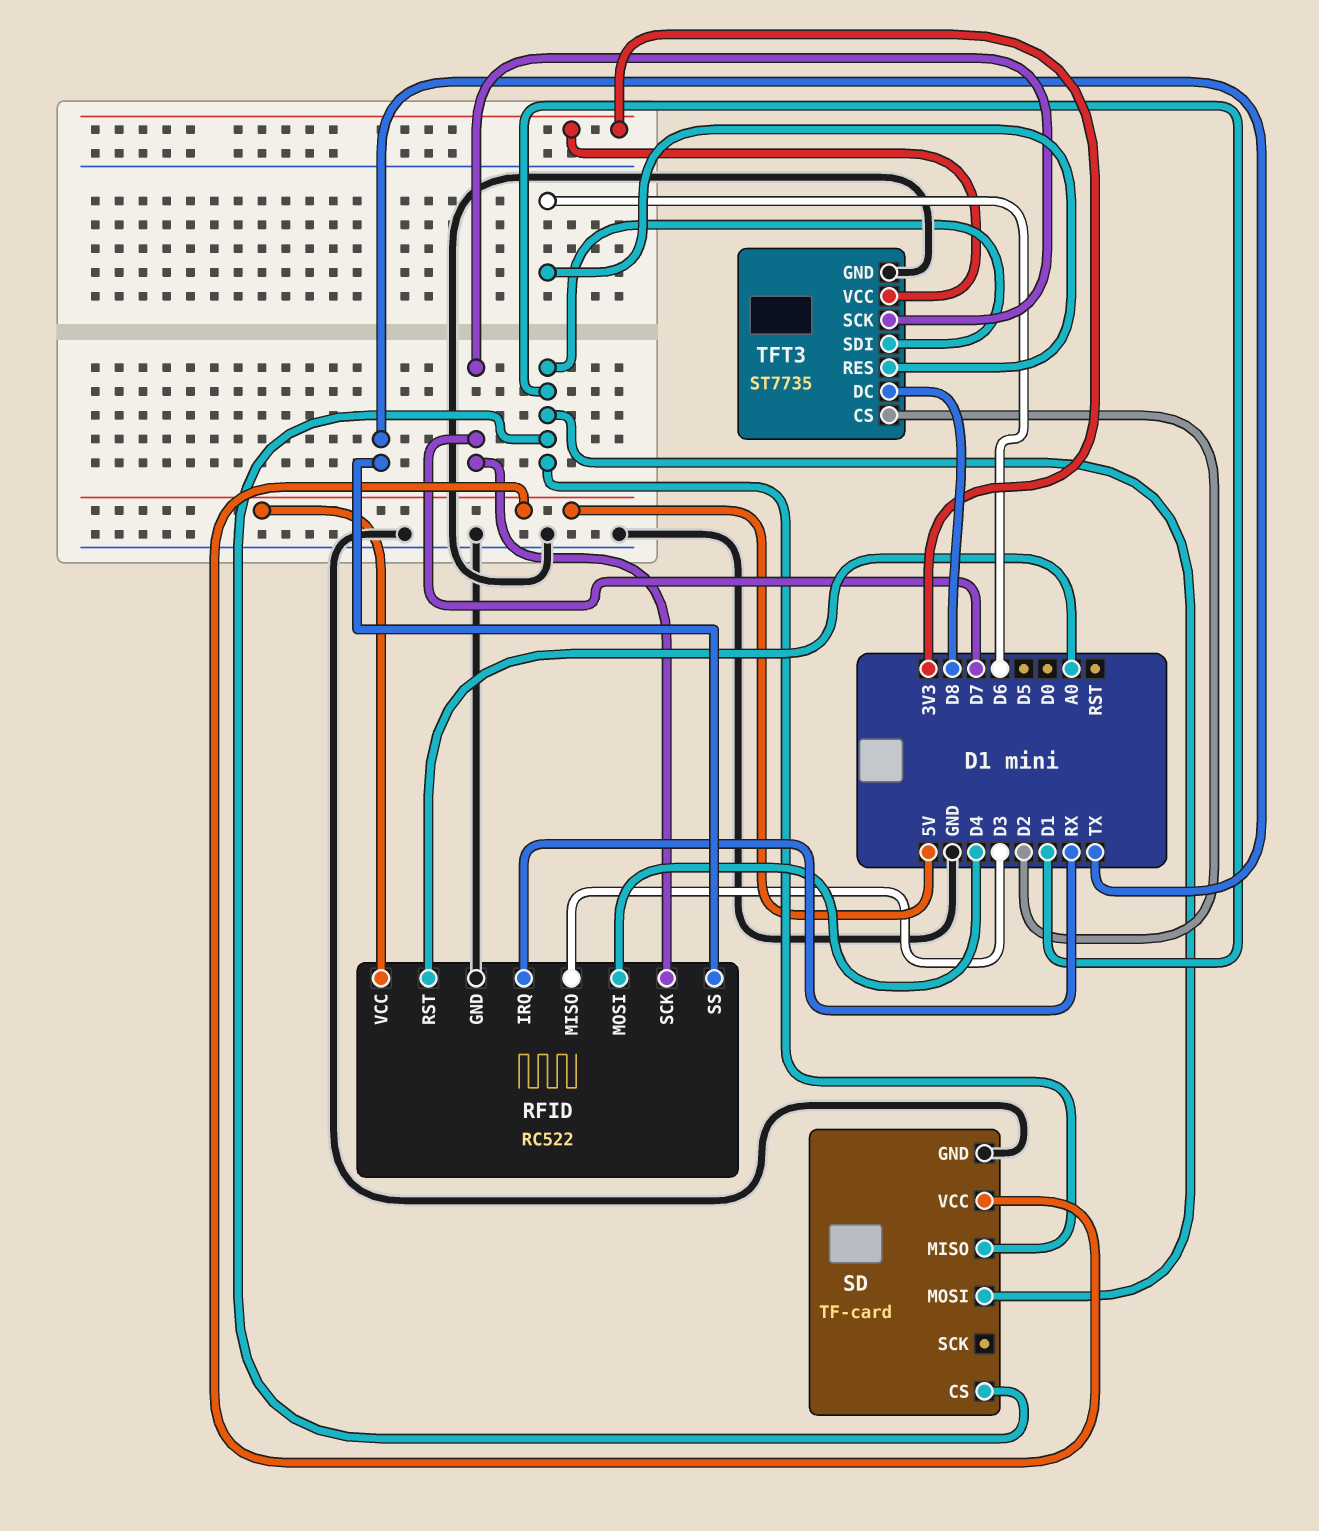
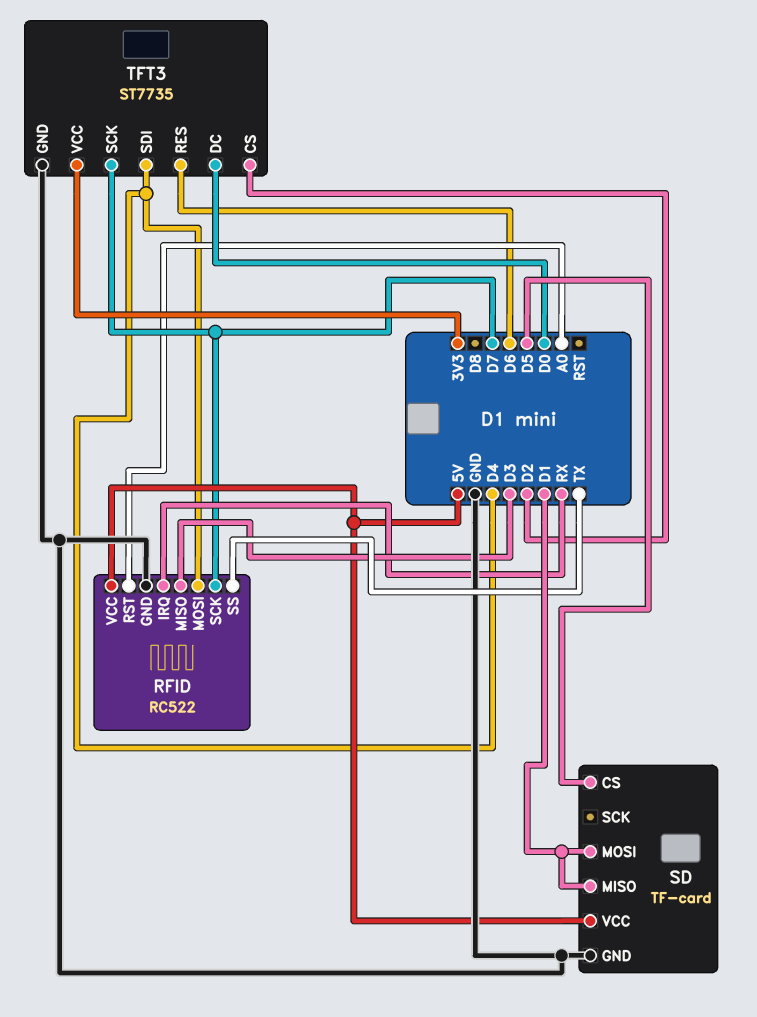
SD pin CS: D1 -> D5
TFT3 pin DC: D8 -> D0
TFT3 pin SDI: D1 -> D4

